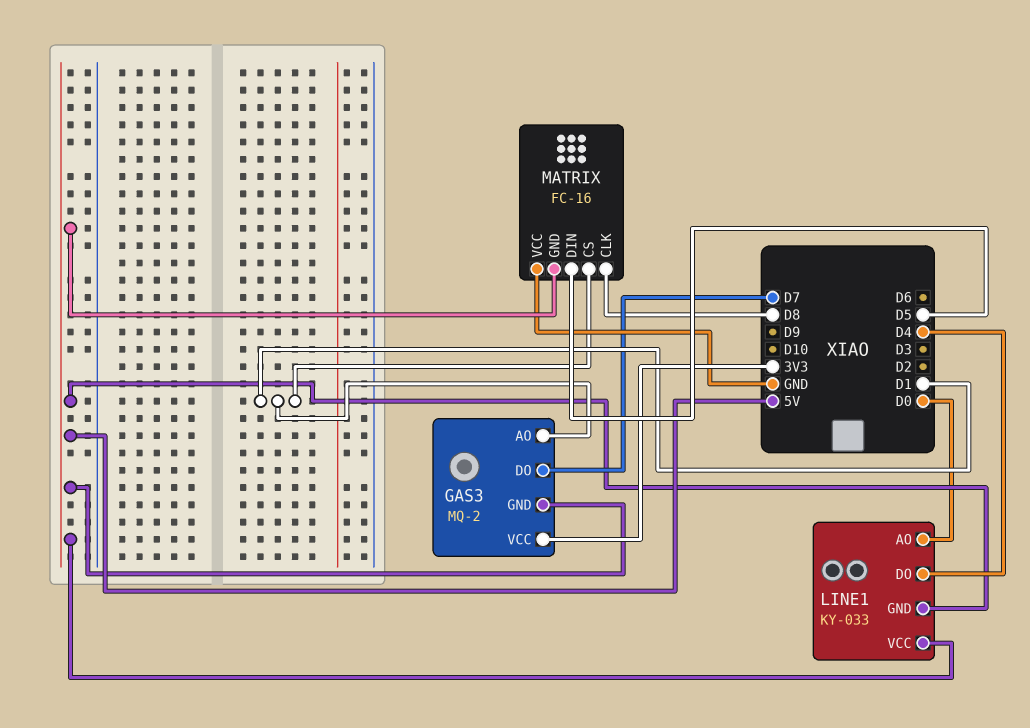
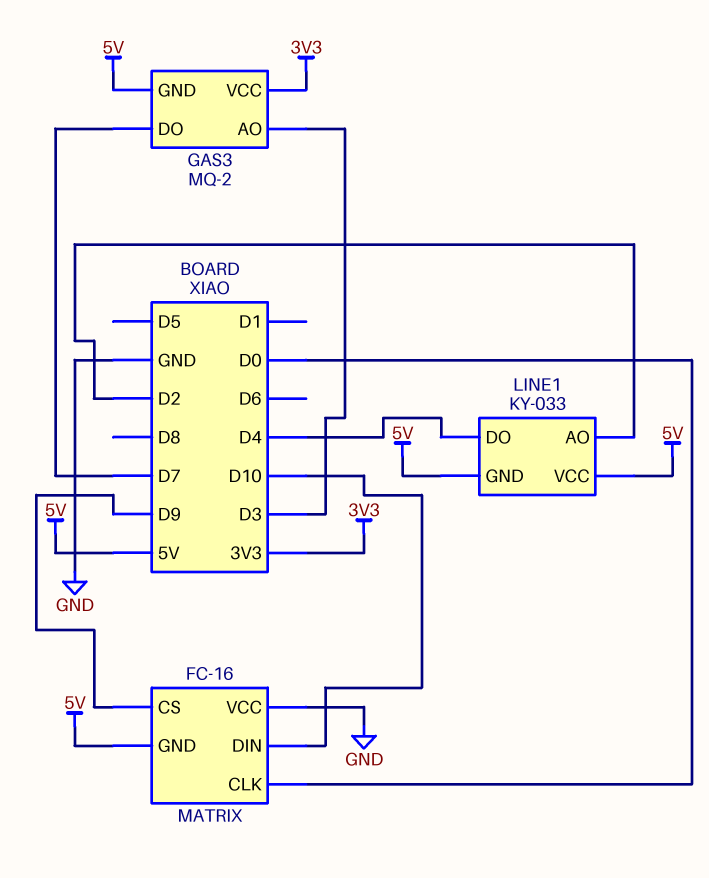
GAS3 pin AO: D1 -> D3
LINE1 pin AO: D0 -> D2
MATRIX pin CLK: D8 -> D0
MATRIX pin CS: D1 -> D9
MATRIX pin DIN: D5 -> D10

